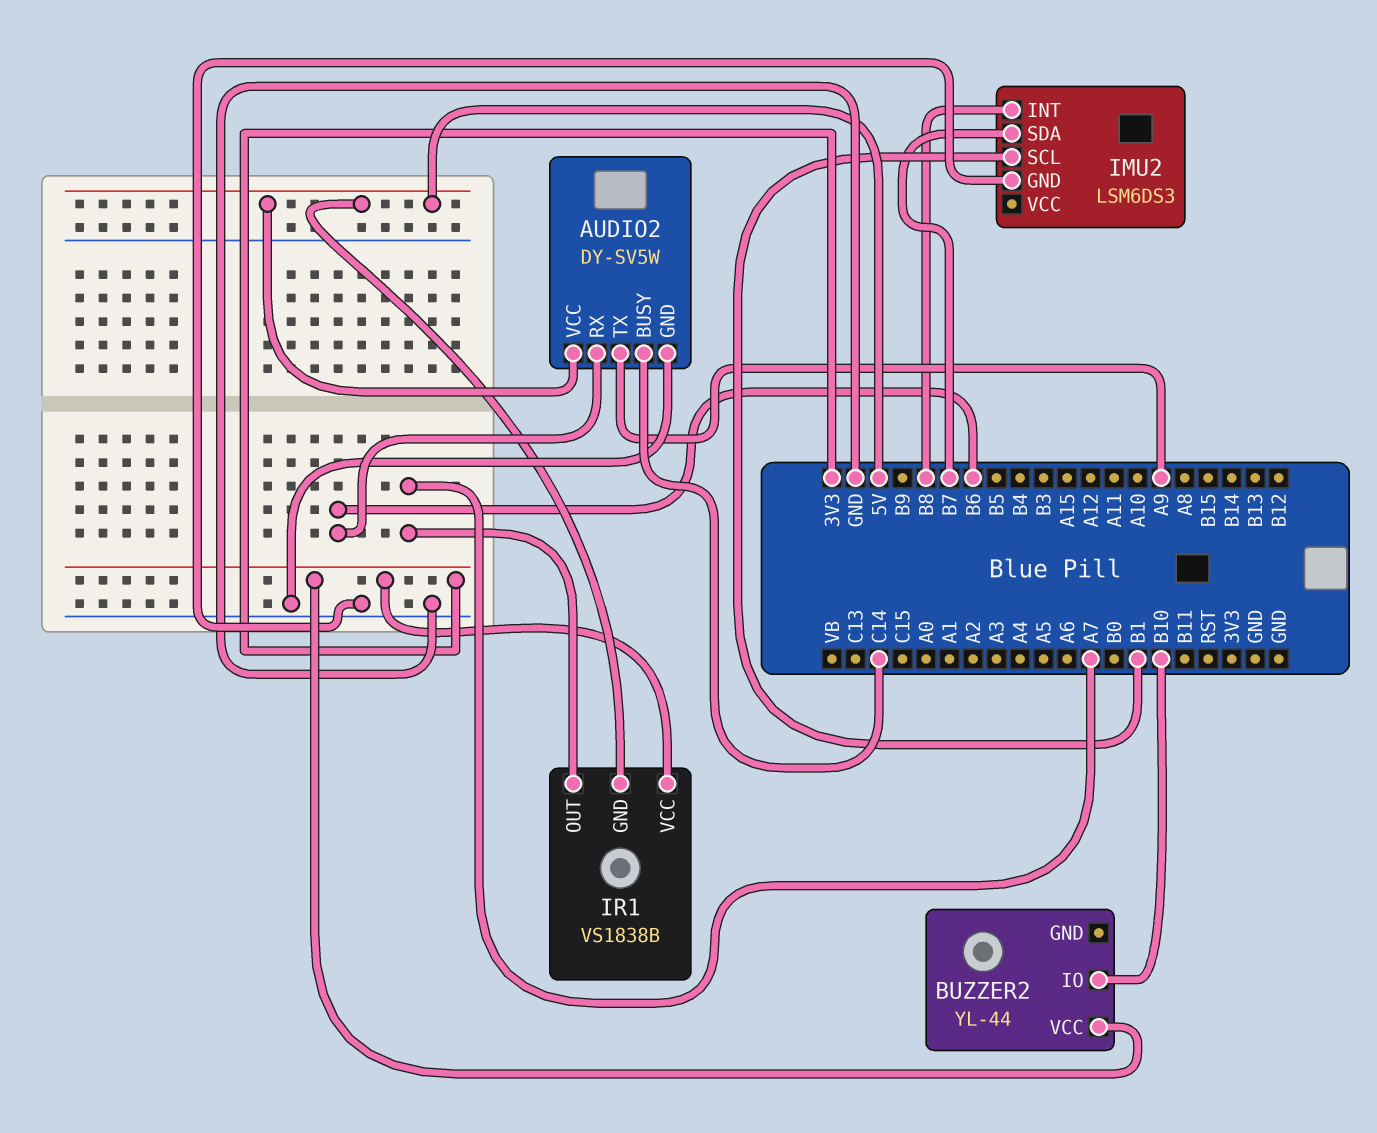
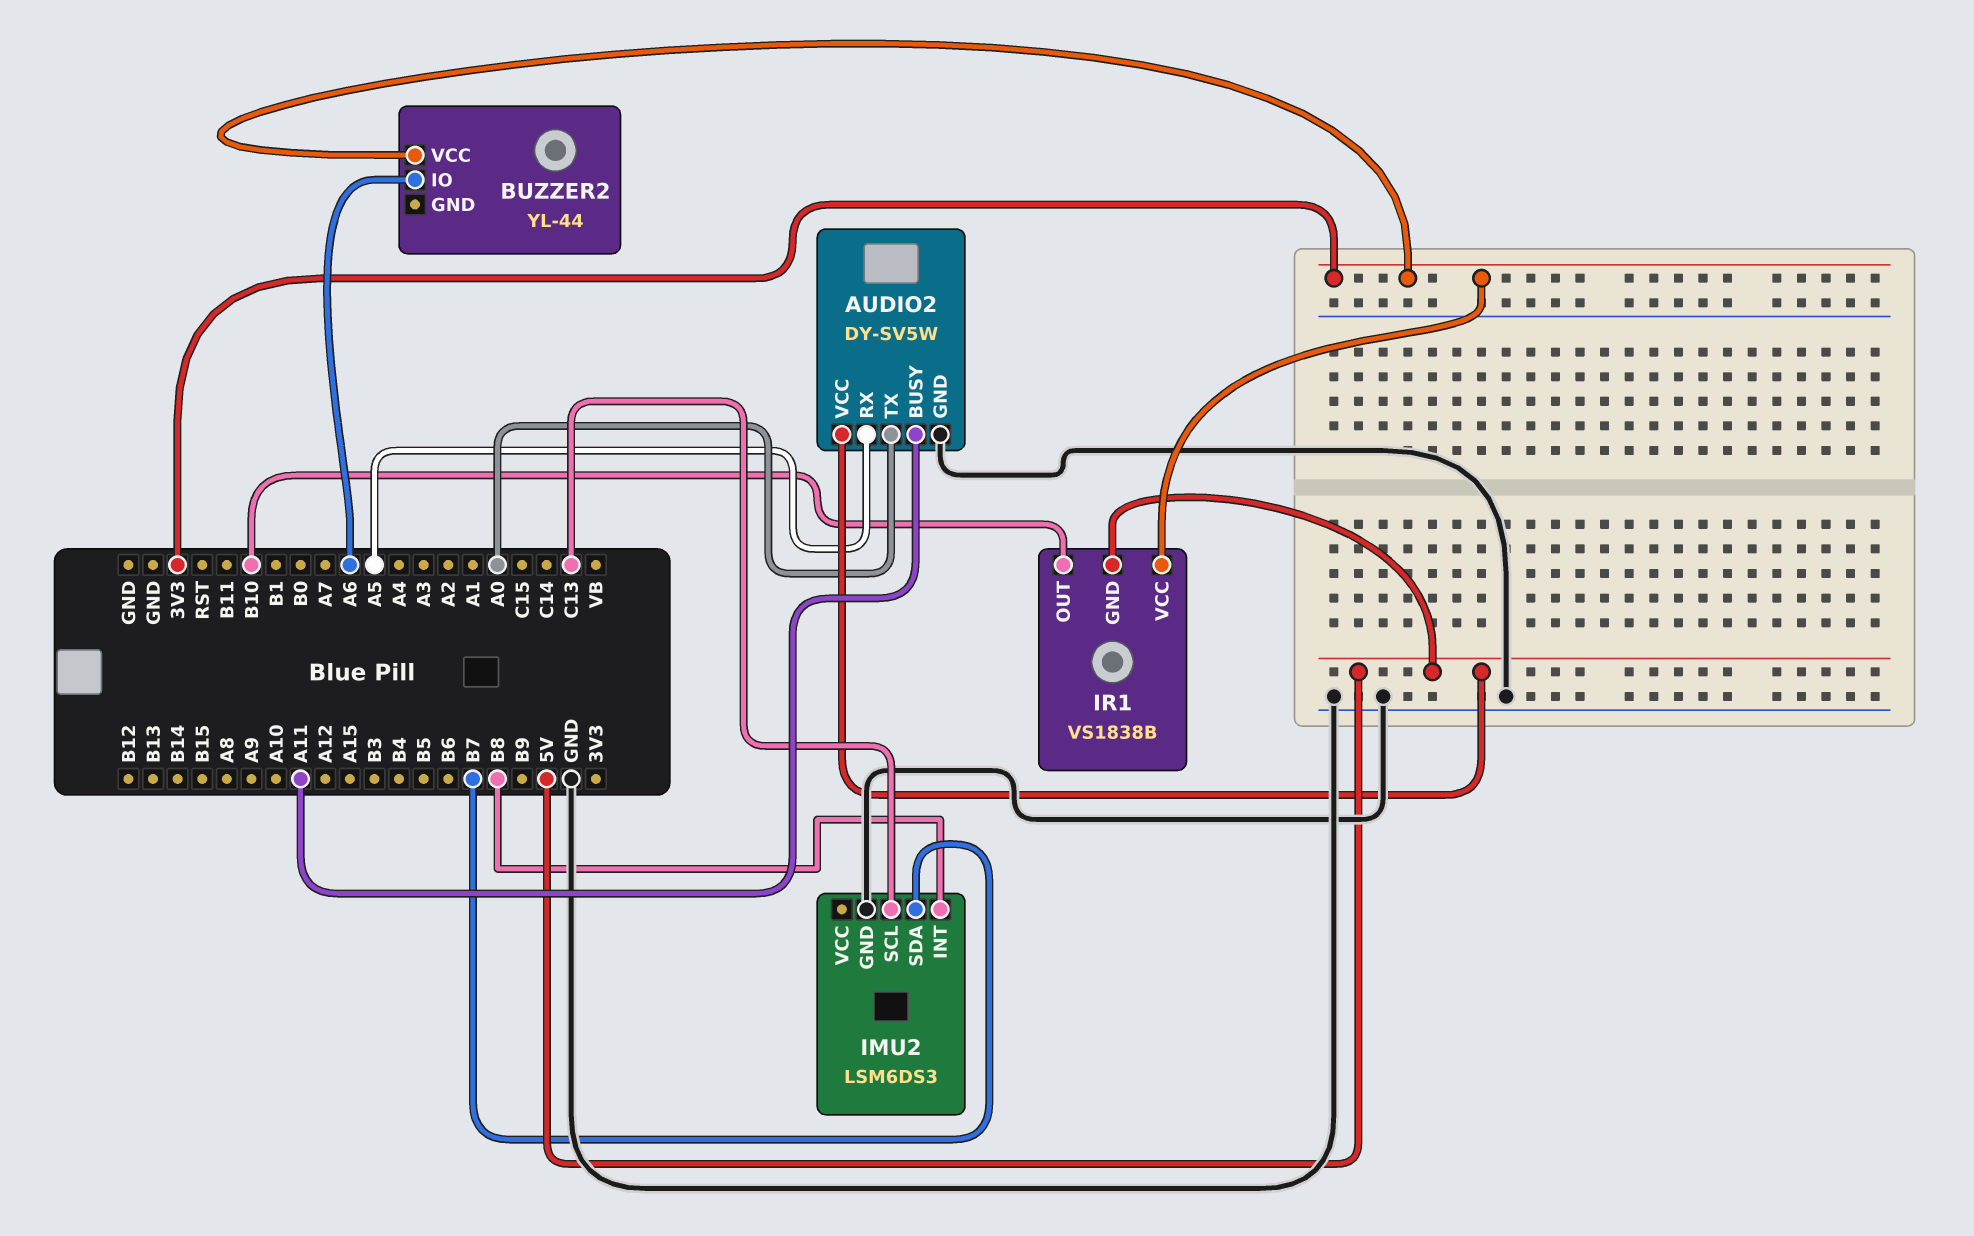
AUDIO2 pin BUSY: C14 -> A11
AUDIO2 pin RX: B6 -> A5
AUDIO2 pin TX: A9 -> A0
BUZZER2 pin IO: B10 -> A6
IMU2 pin SCL: B1 -> C13
IR1 pin OUT: A7 -> B10

